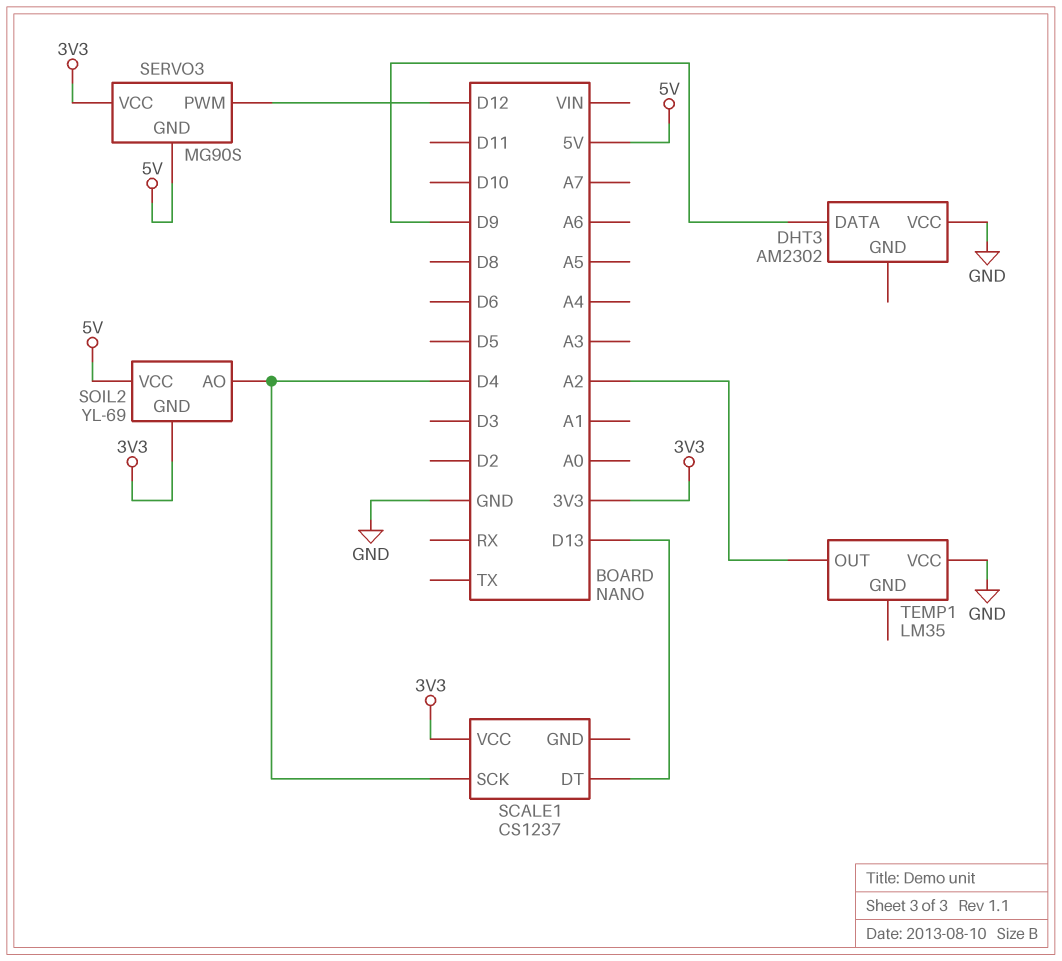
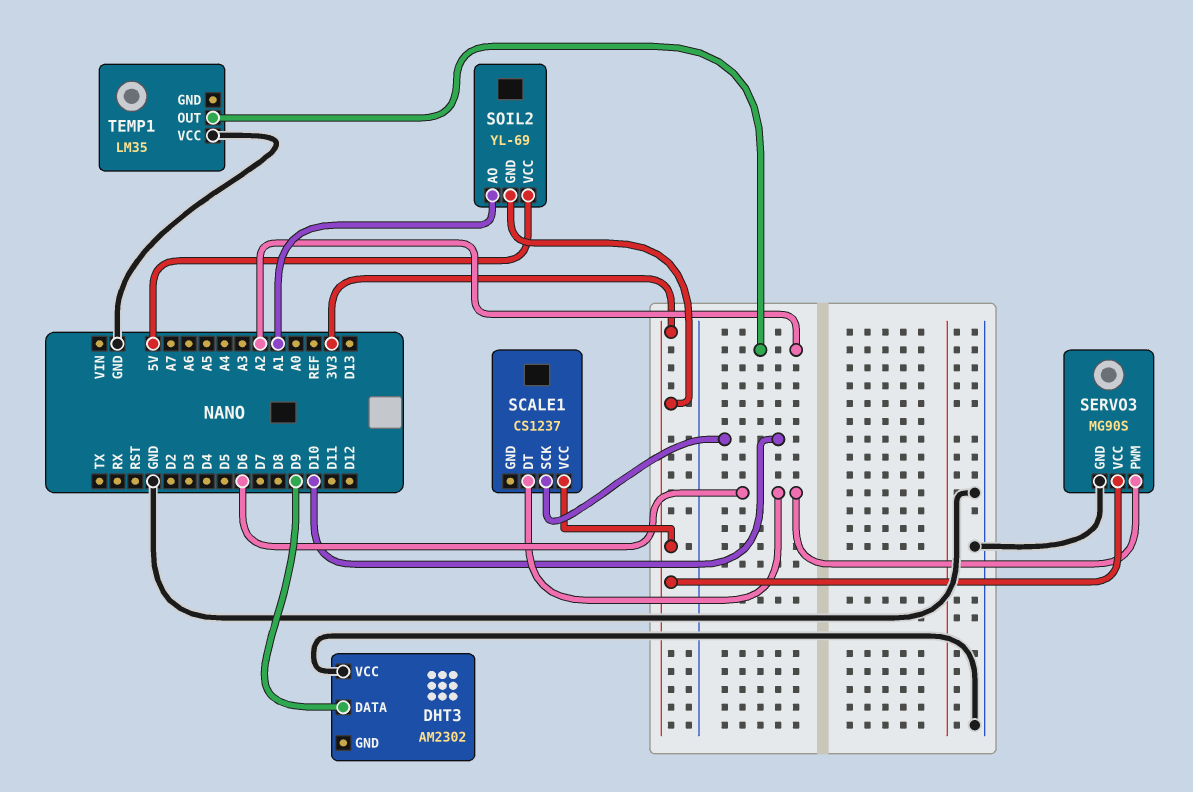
SCALE1 pin DT: D13 -> D6
SCALE1 pin SCK: D4 -> D10
SERVO3 pin GND: 5V -> GND
SERVO3 pin PWM: D12 -> D6
SOIL2 pin AO: D4 -> A1

